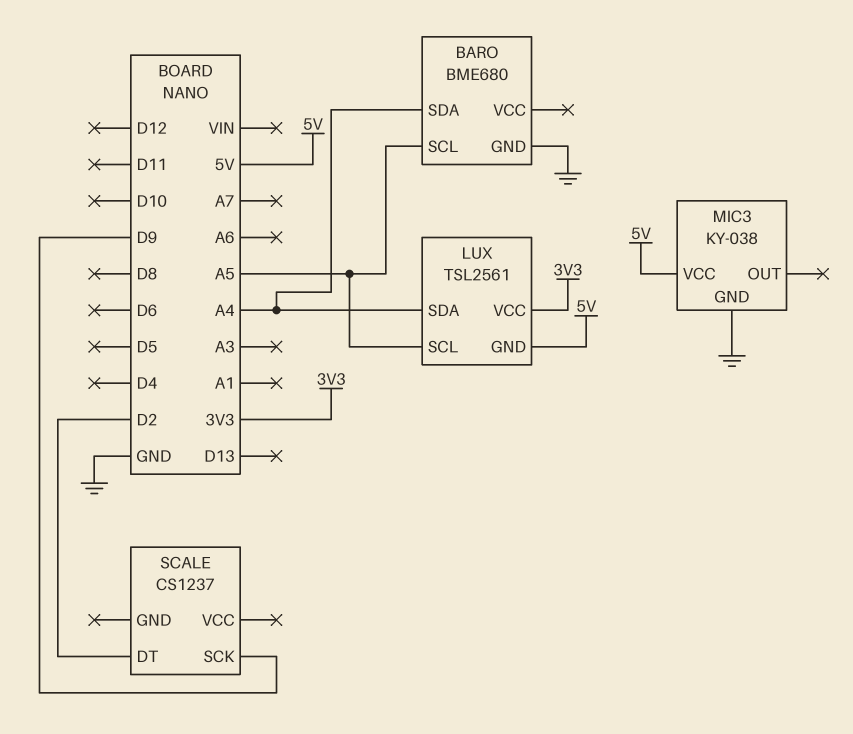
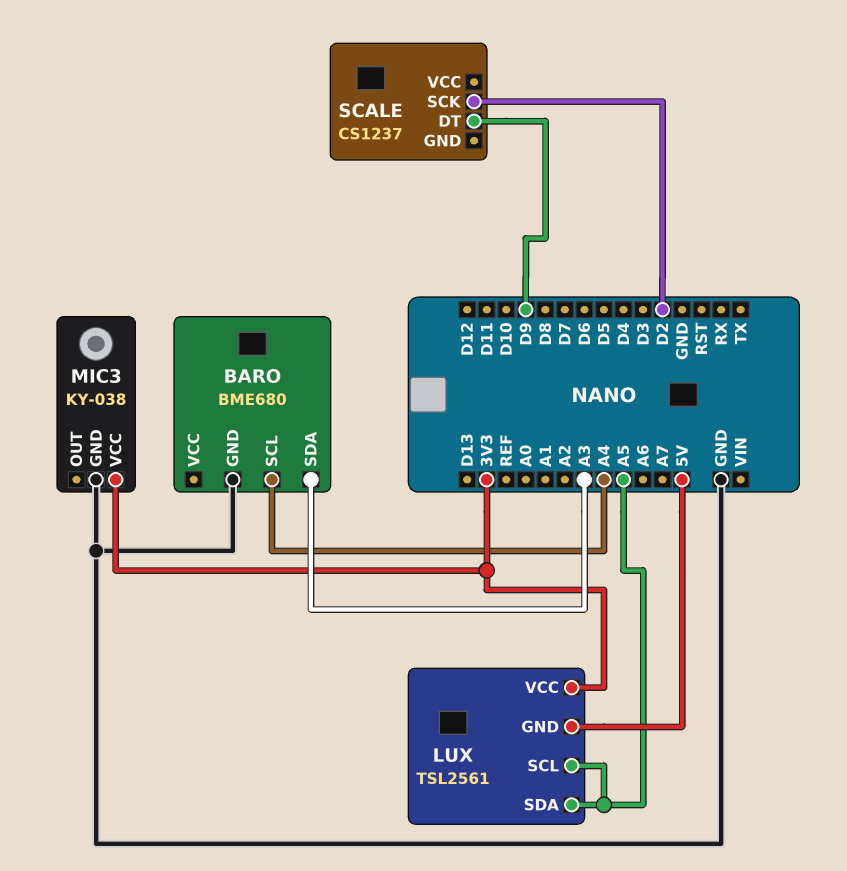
BARO pin SCL: A5 -> A4
BARO pin SDA: A4 -> A3
LUX pin SDA: A4 -> A5
MIC3 pin VCC: 5V -> 3V3
SCALE pin DT: D2 -> D9
SCALE pin SCK: D9 -> D2

